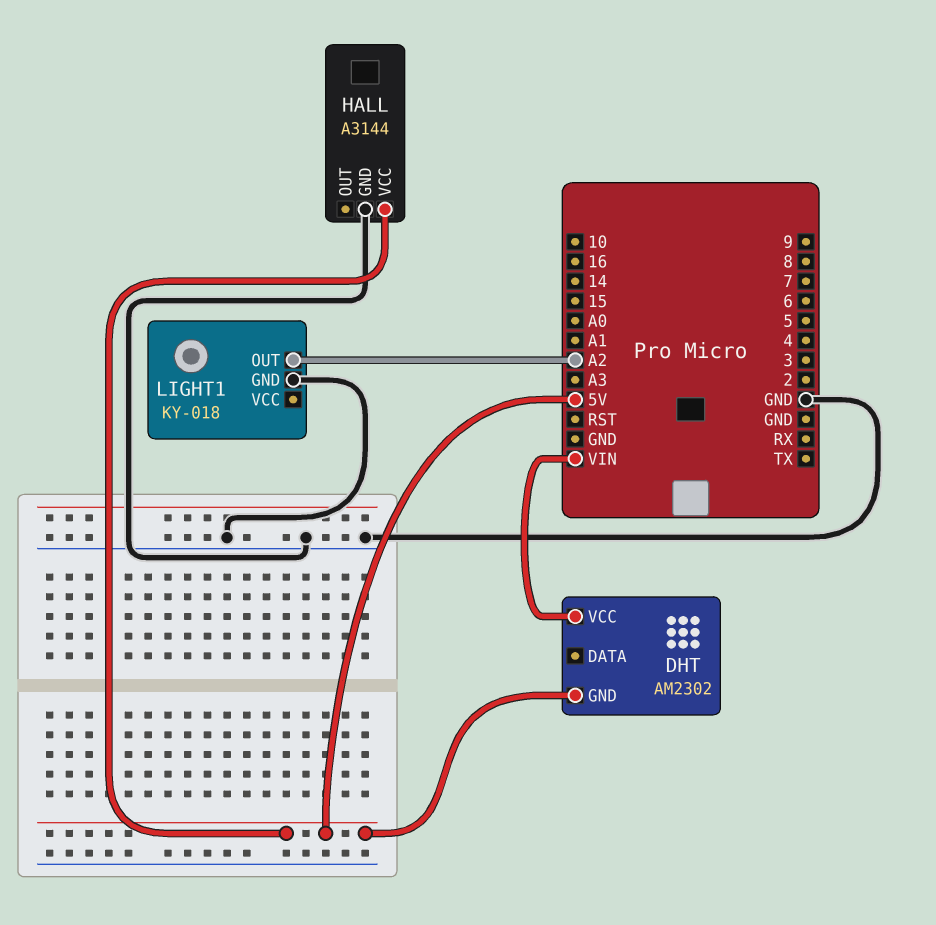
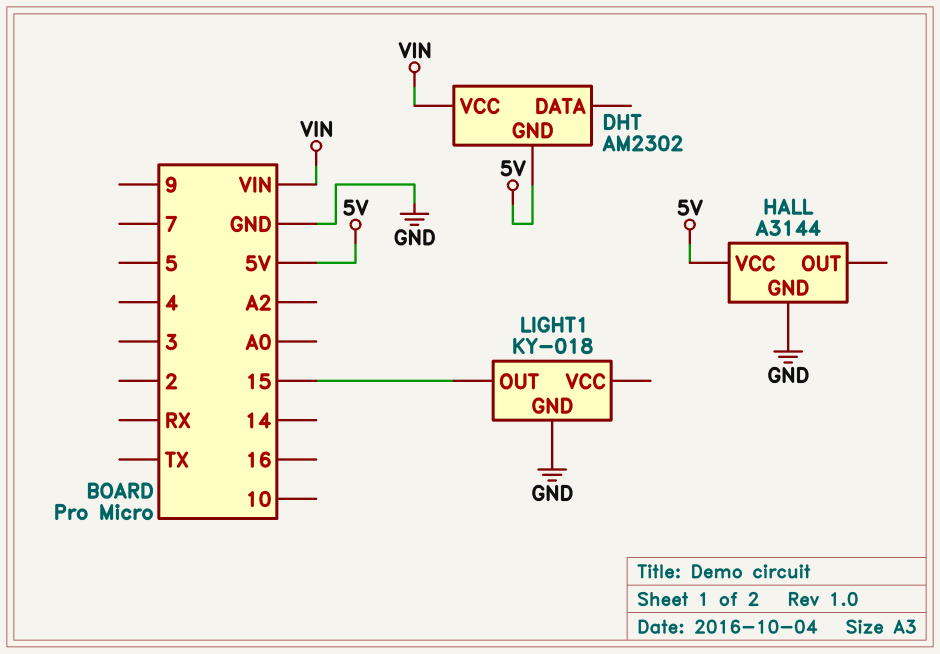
LIGHT1 pin OUT: A2 -> 15

